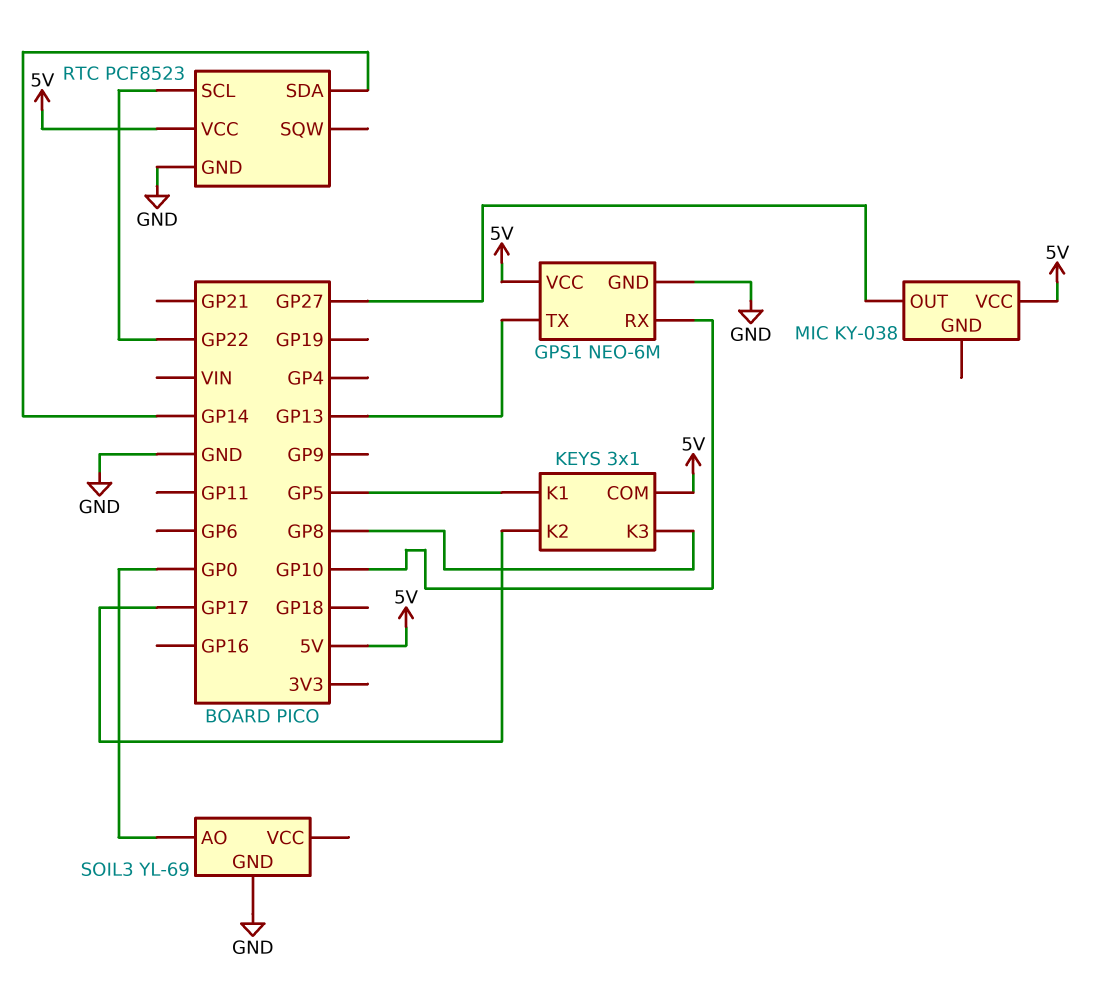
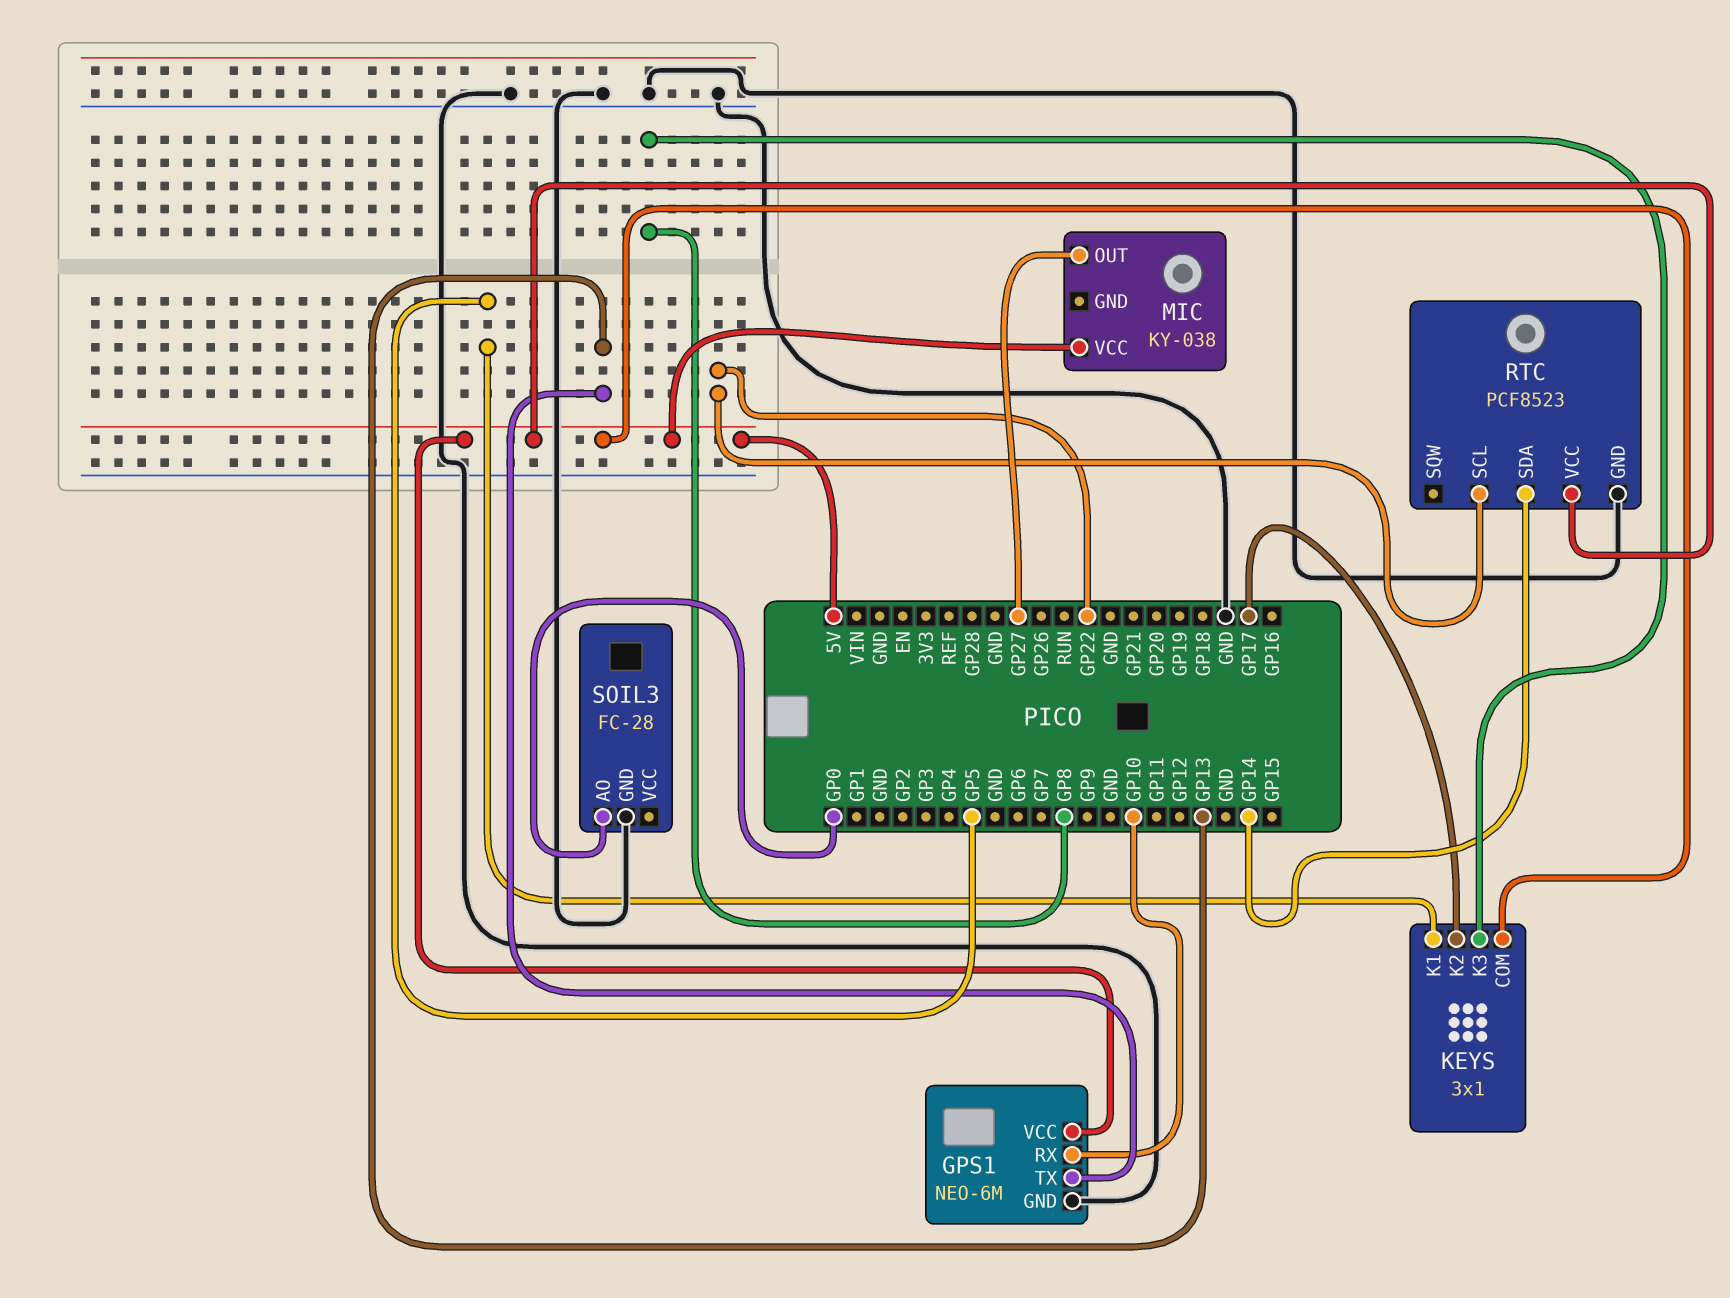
SOIL3: YL-69 -> FC-28

